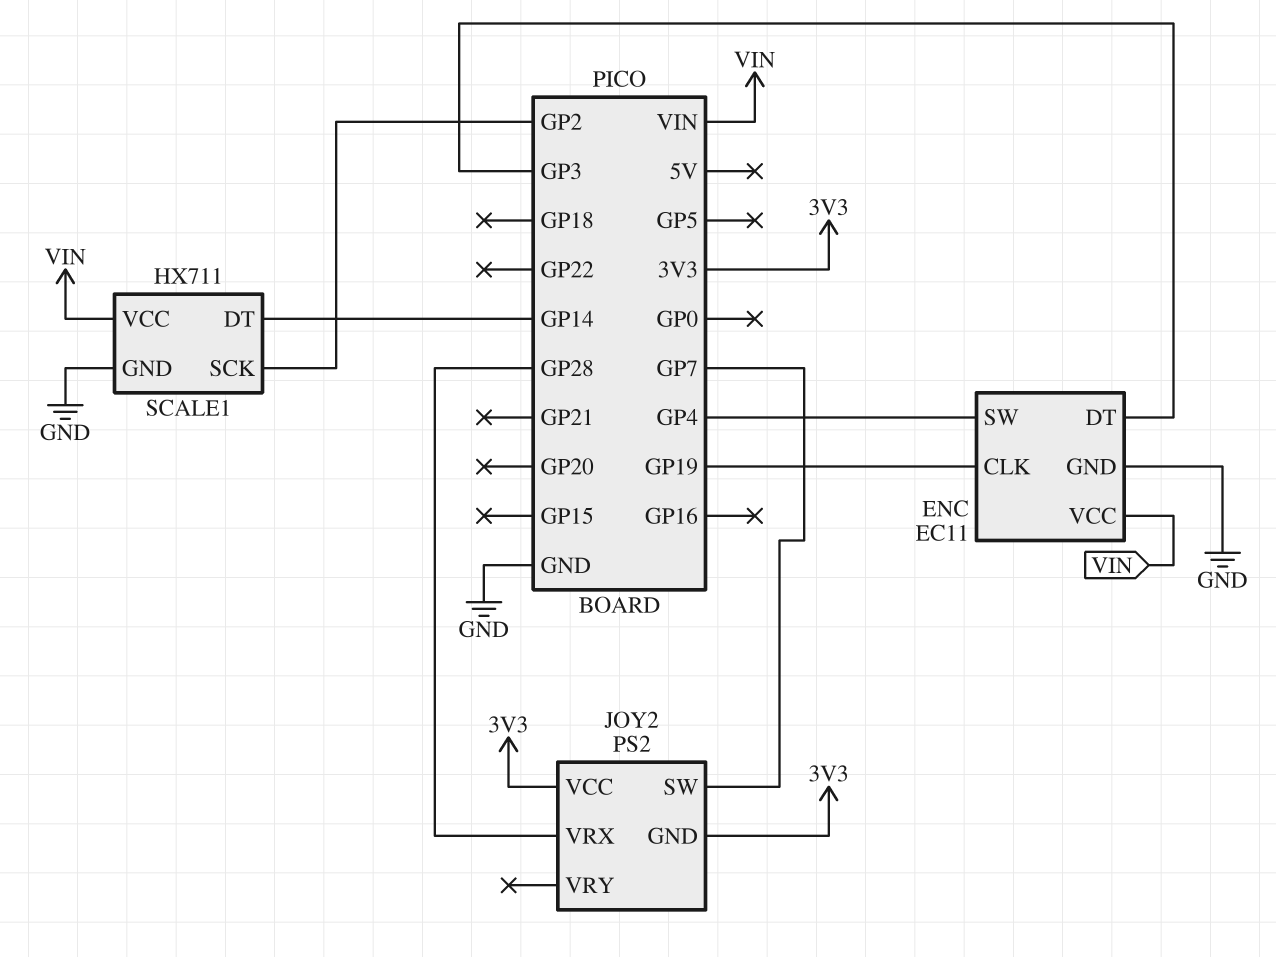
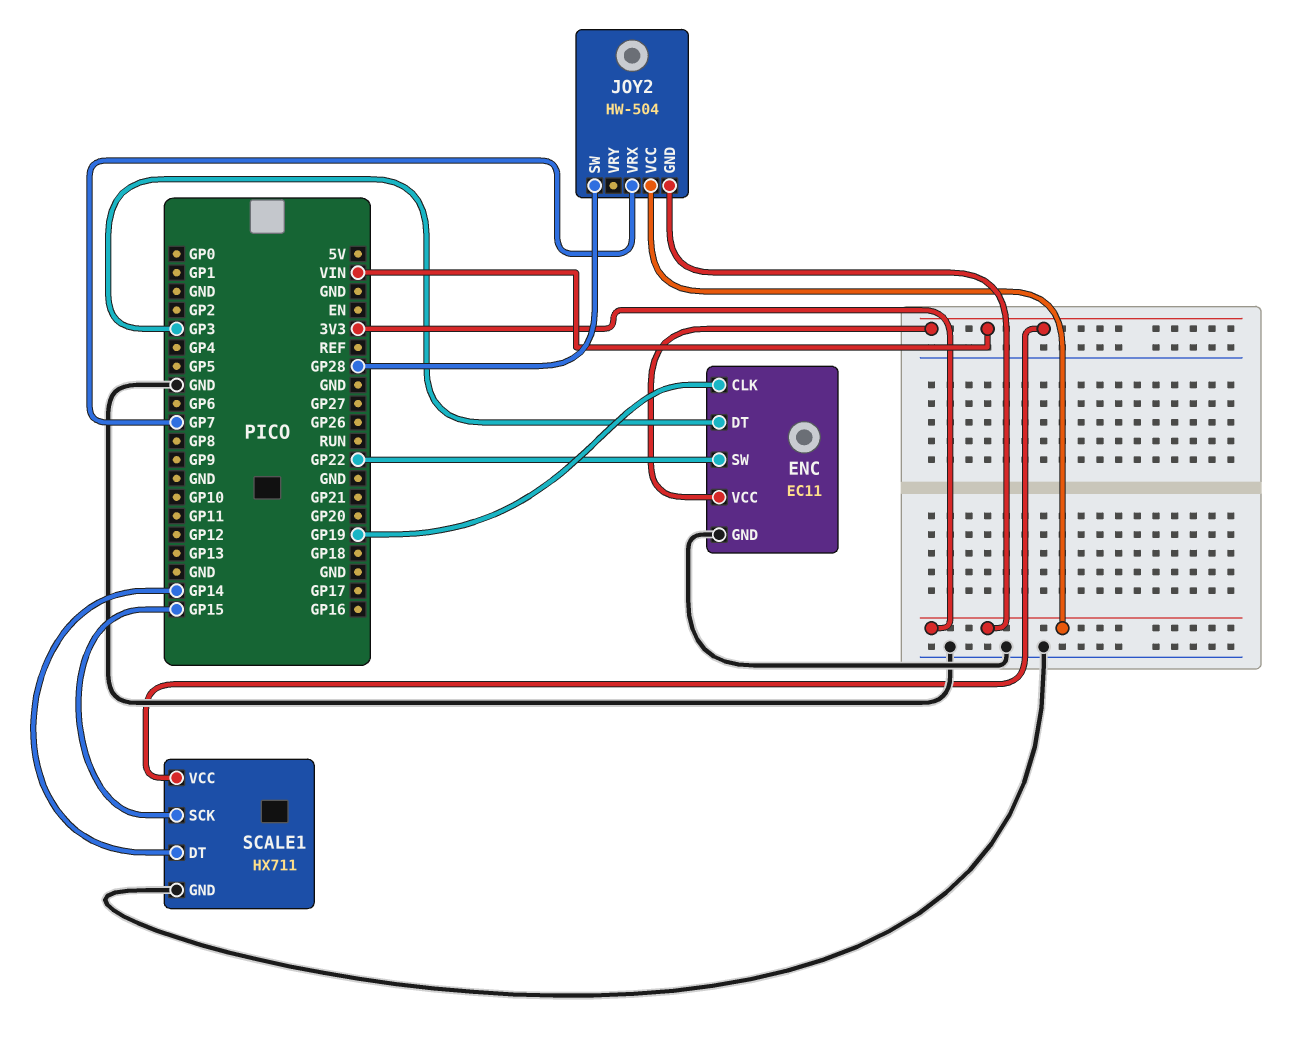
ENC pin SW: GP4 -> GP22
JOY2: PS2 -> HW-504
JOY2 pin SW: GP7 -> GP28
JOY2 pin VRX: GP28 -> GP7
SCALE1 pin SCK: GP2 -> GP15

